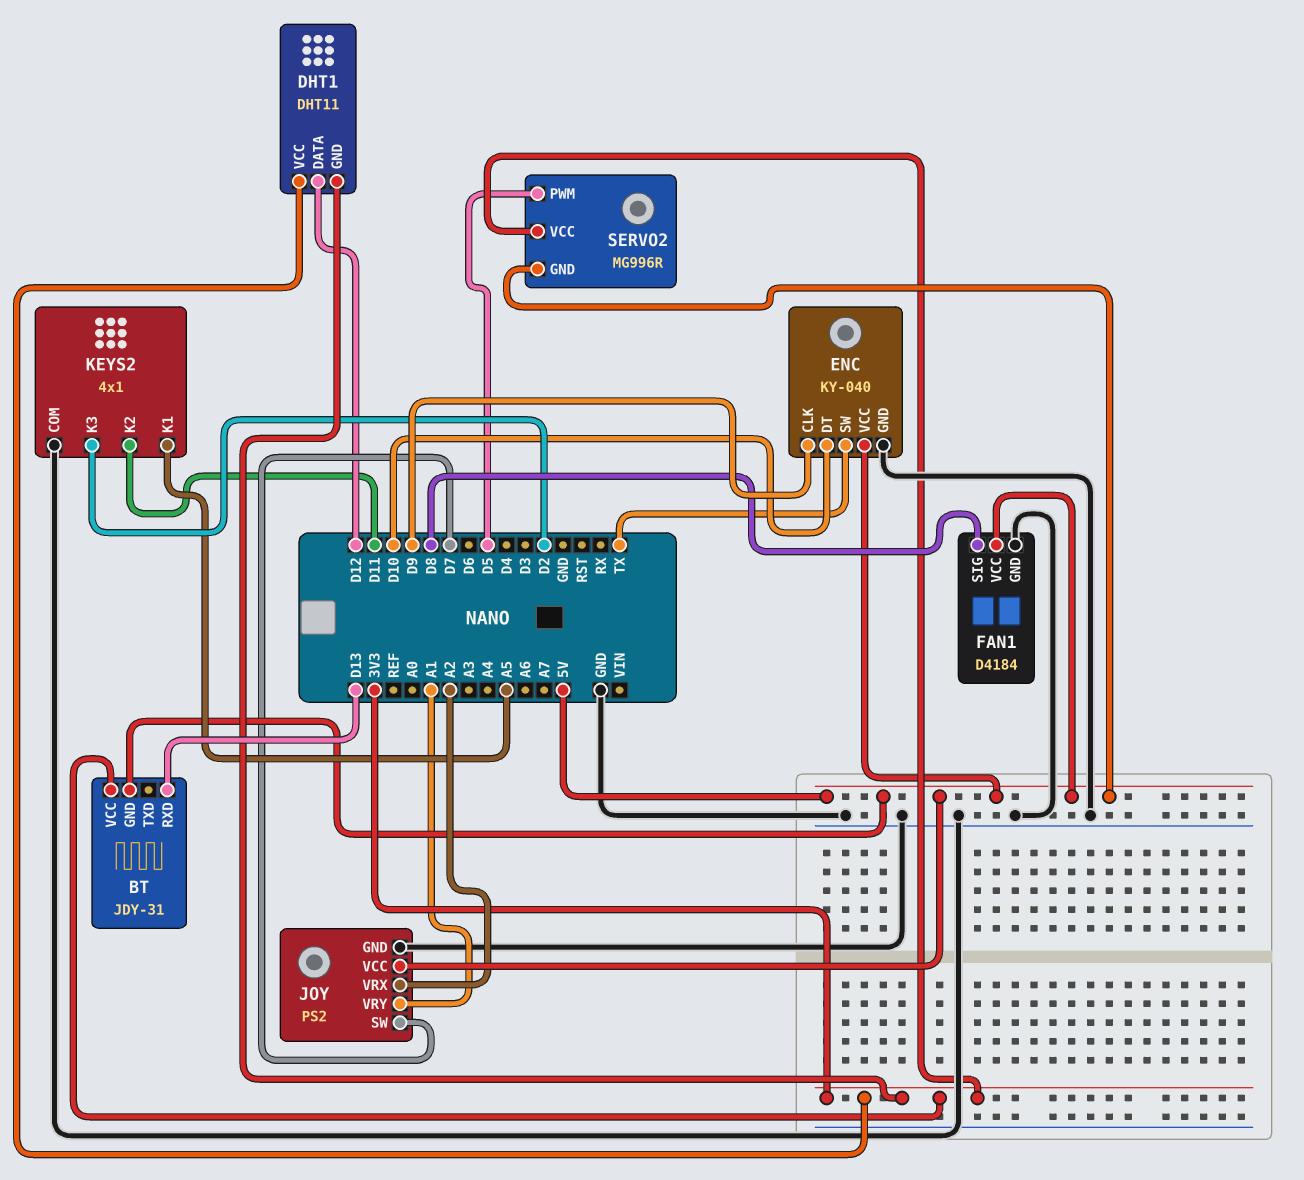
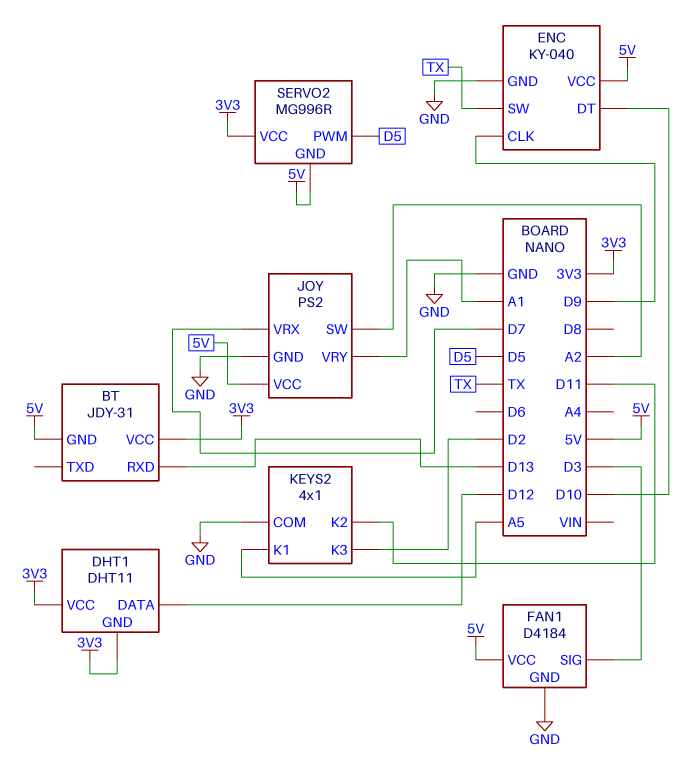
FAN1 pin SIG: D8 -> D3
JOY pin SW: D7 -> A2
JOY pin VRX: A2 -> D7

